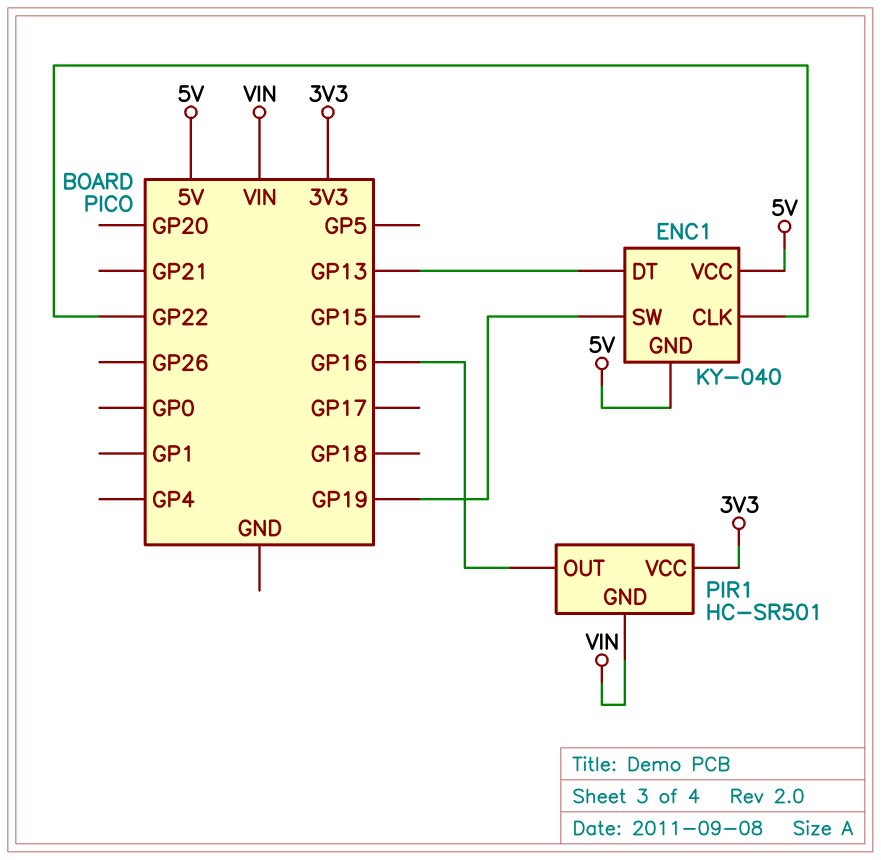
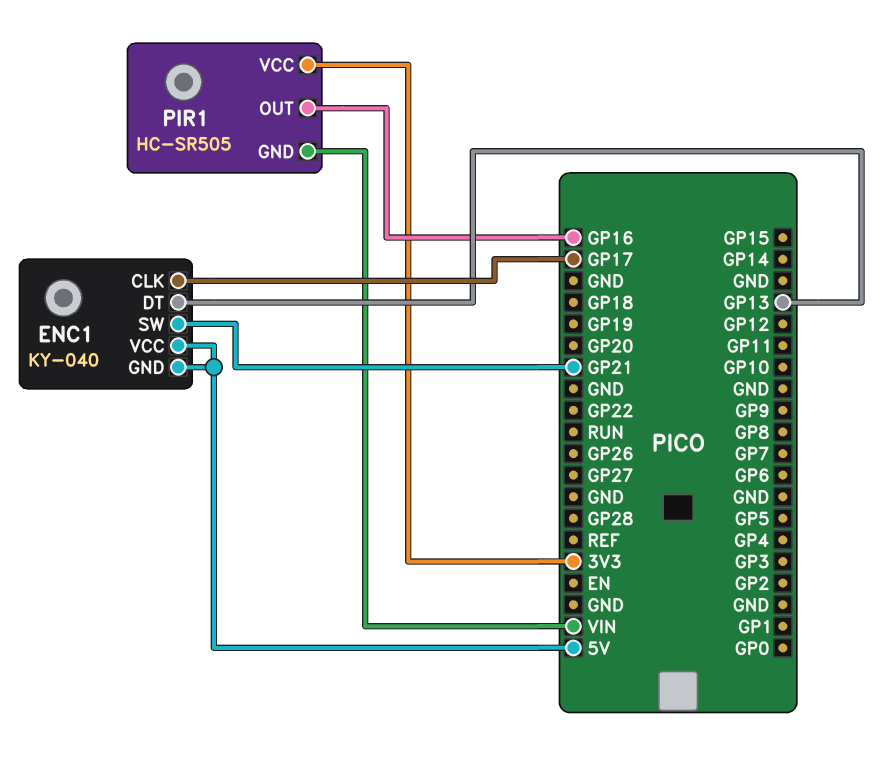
ENC1 pin CLK: GP22 -> GP17
ENC1 pin SW: GP19 -> GP21
PIR1: HC-SR501 -> HC-SR505

